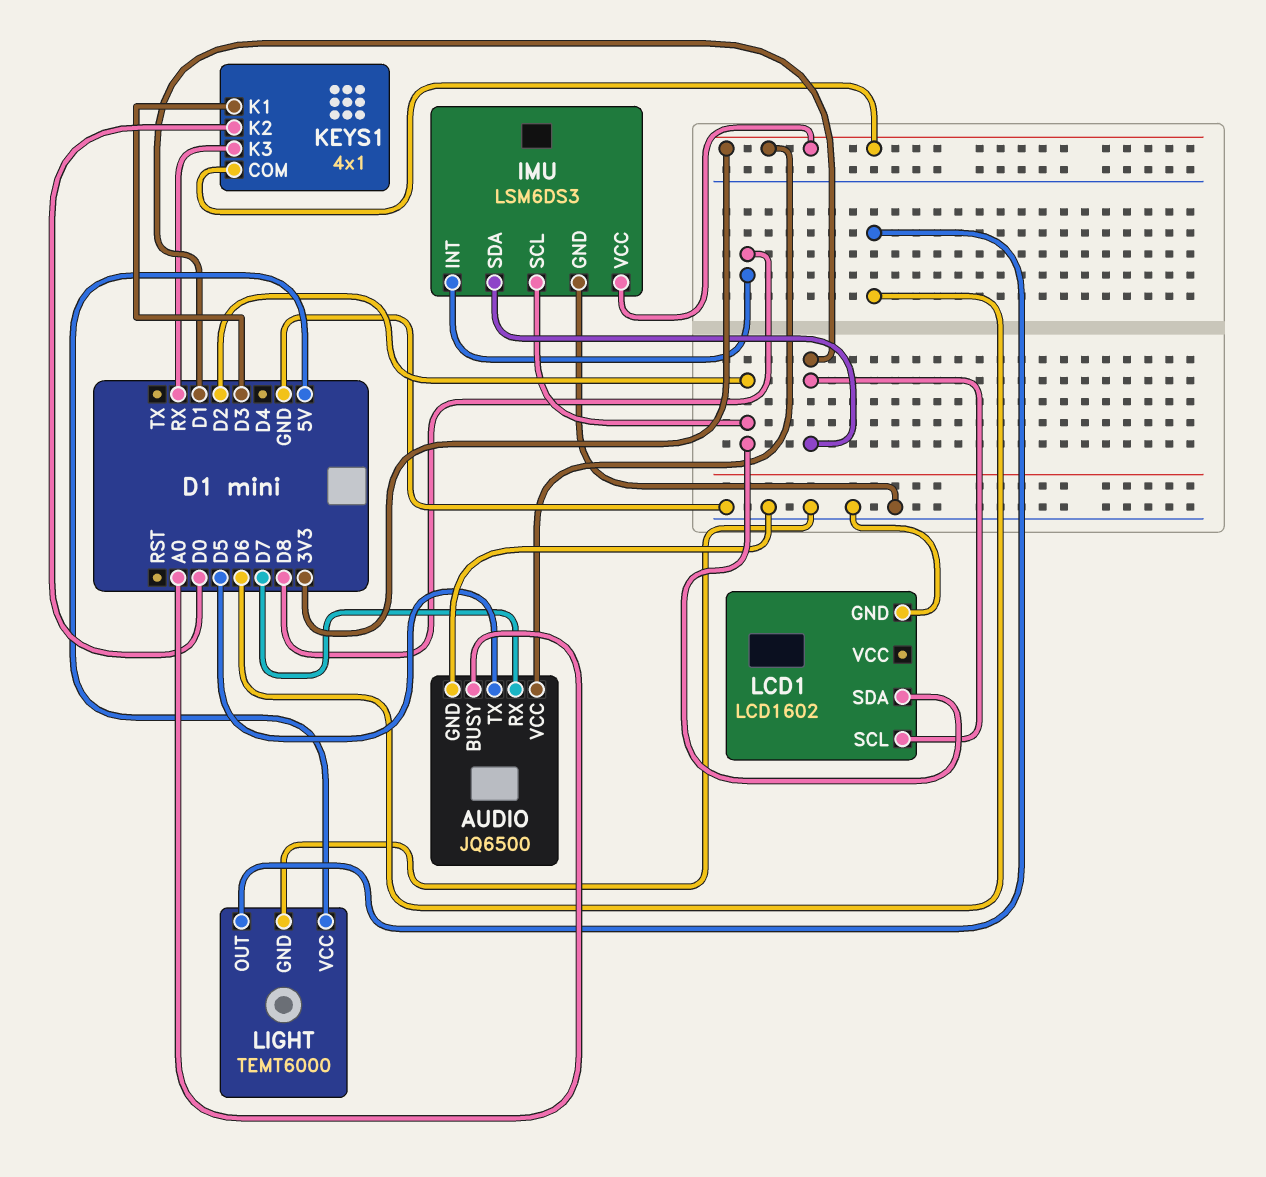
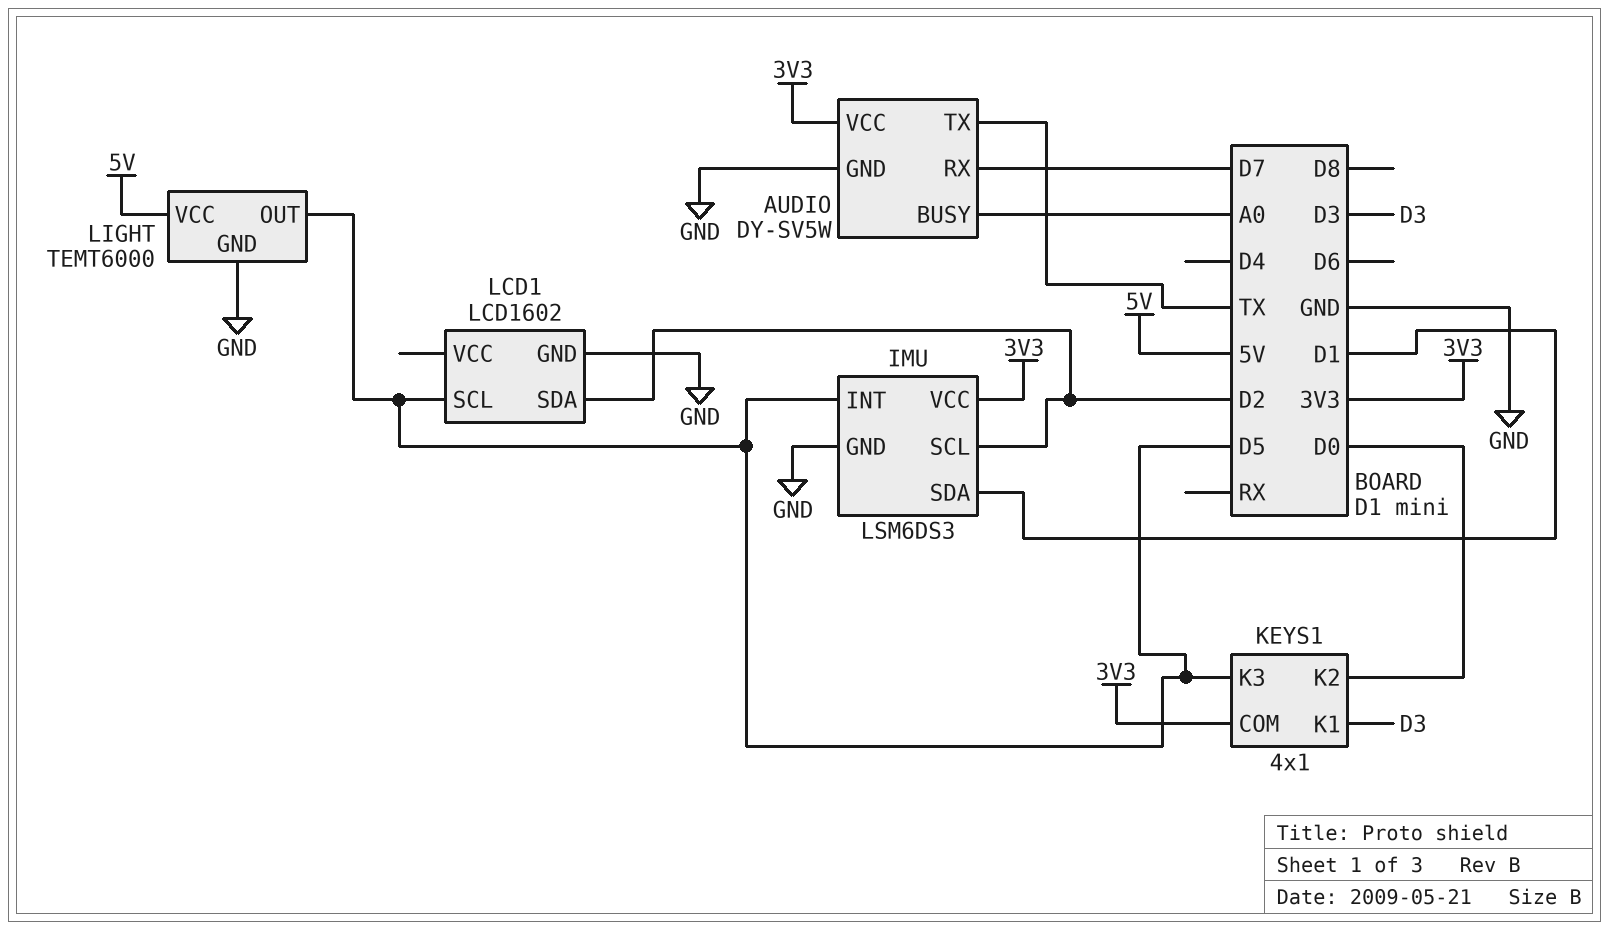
AUDIO: JQ6500 -> DY-SV5W
AUDIO pin TX: D5 -> TX
IMU pin INT: D8 -> D5
KEYS1 pin K3: RX -> D5
LCD1 pin SCL: D1 -> D5
LIGHT pin OUT: D6 -> D5

